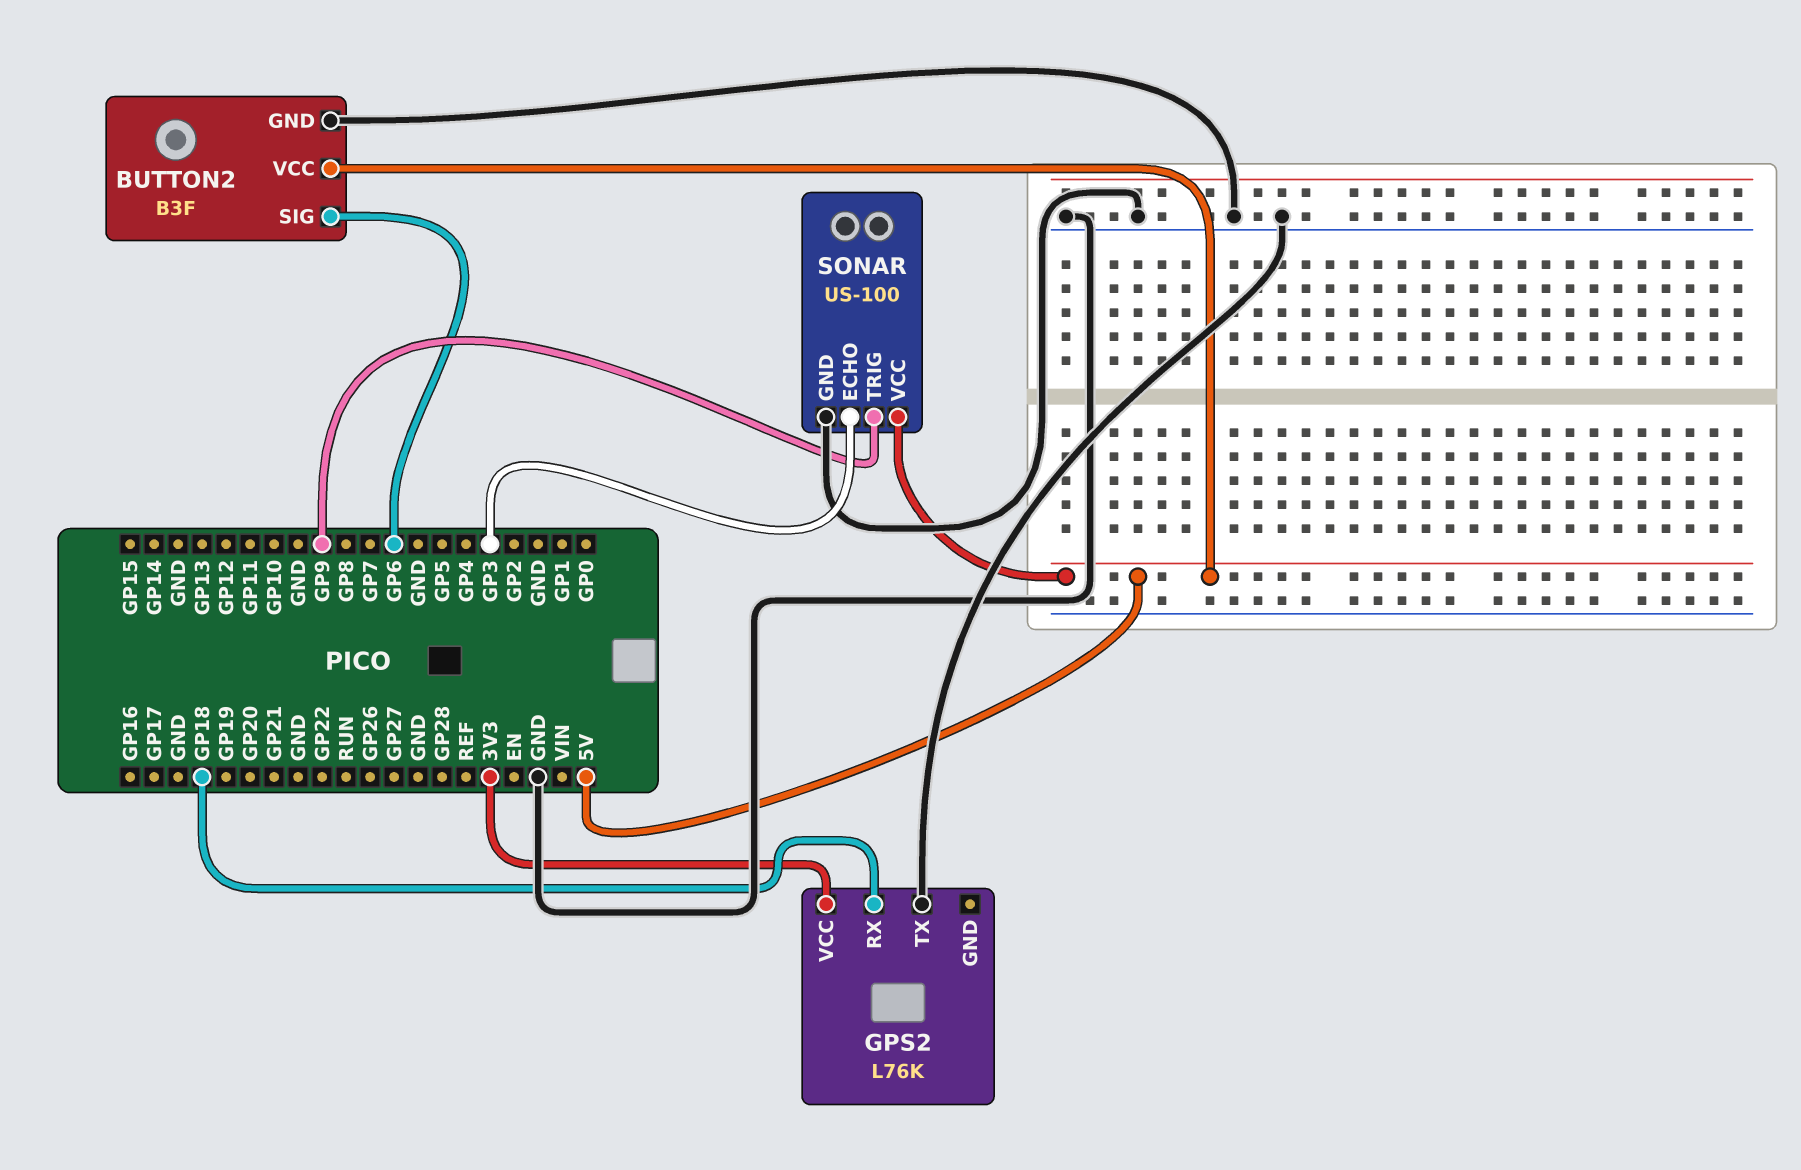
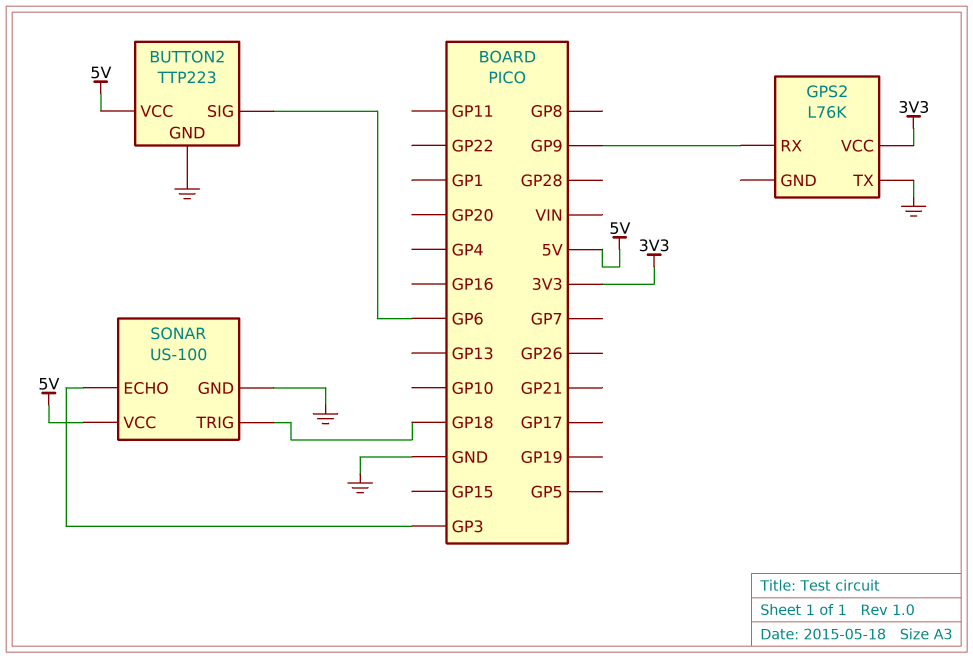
BUTTON2: B3F -> TTP223
GPS2 pin RX: GP18 -> GP9
SONAR pin TRIG: GP9 -> GP18

